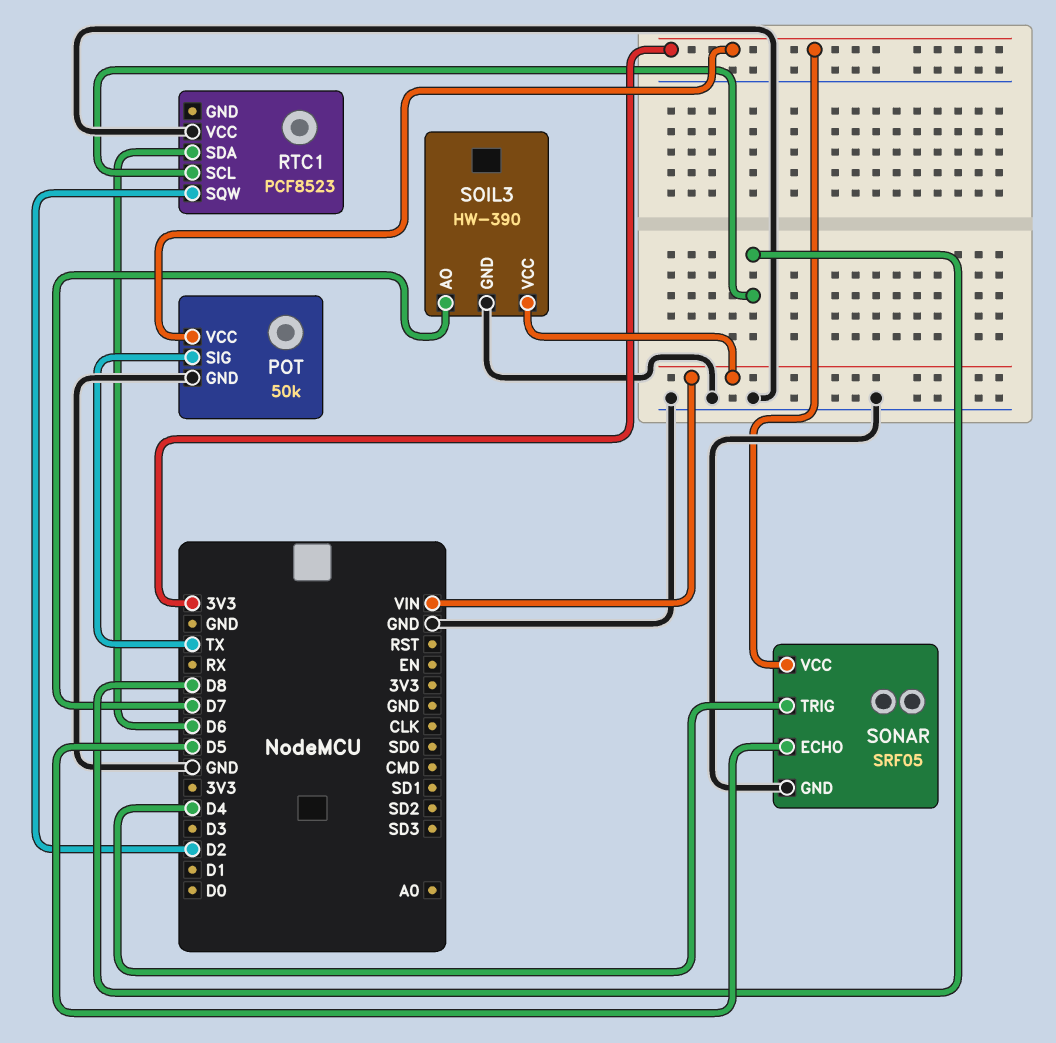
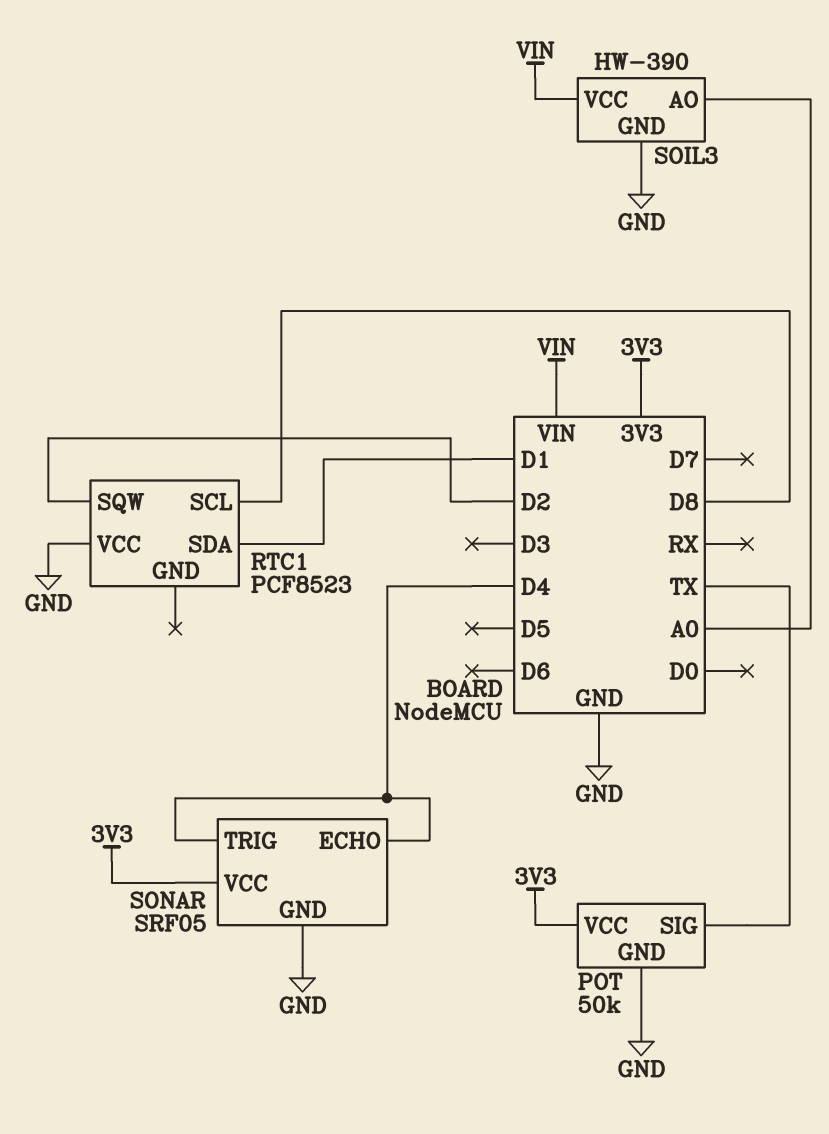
RTC1 pin SDA: D6 -> D1
SOIL3 pin AO: D7 -> A0
SONAR pin ECHO: D5 -> D4

